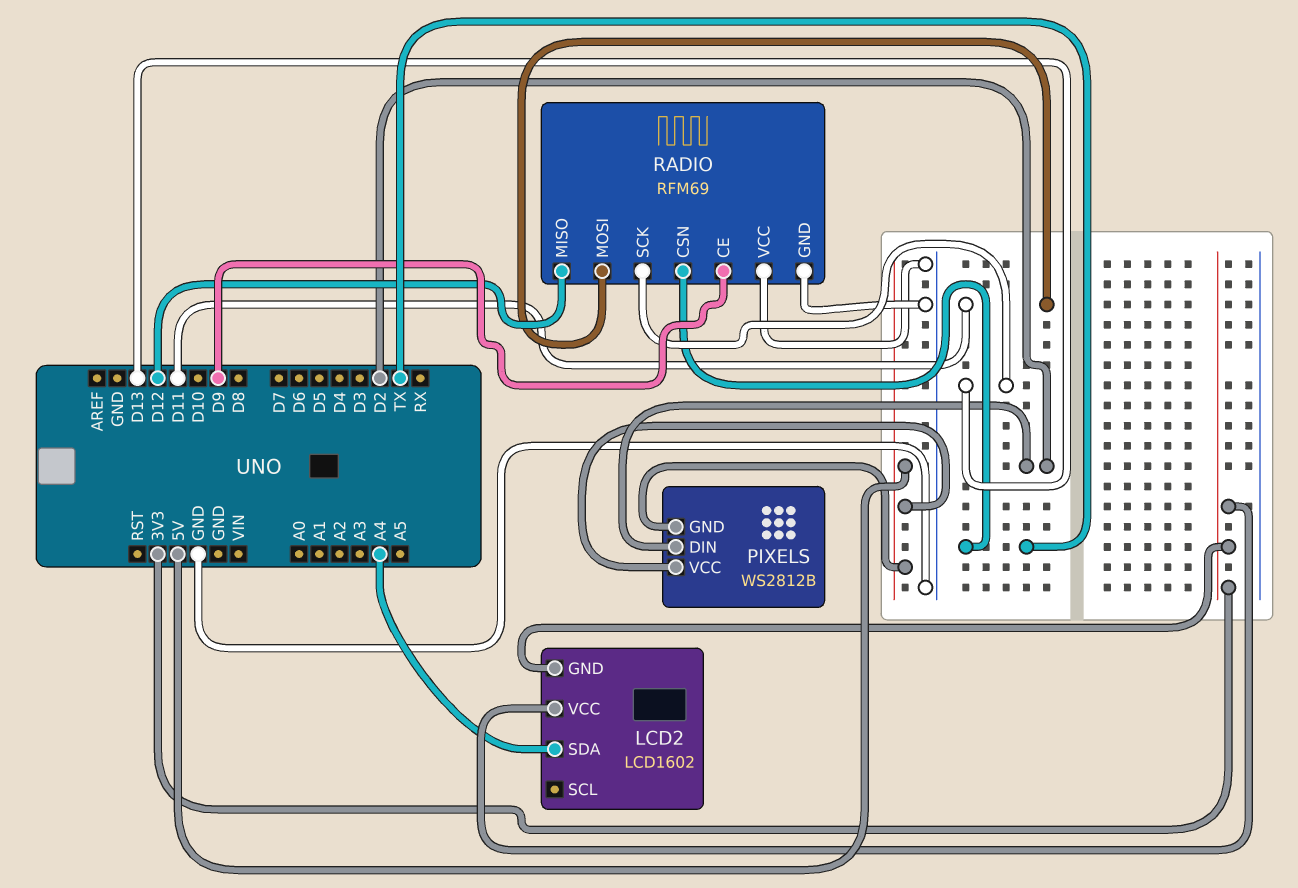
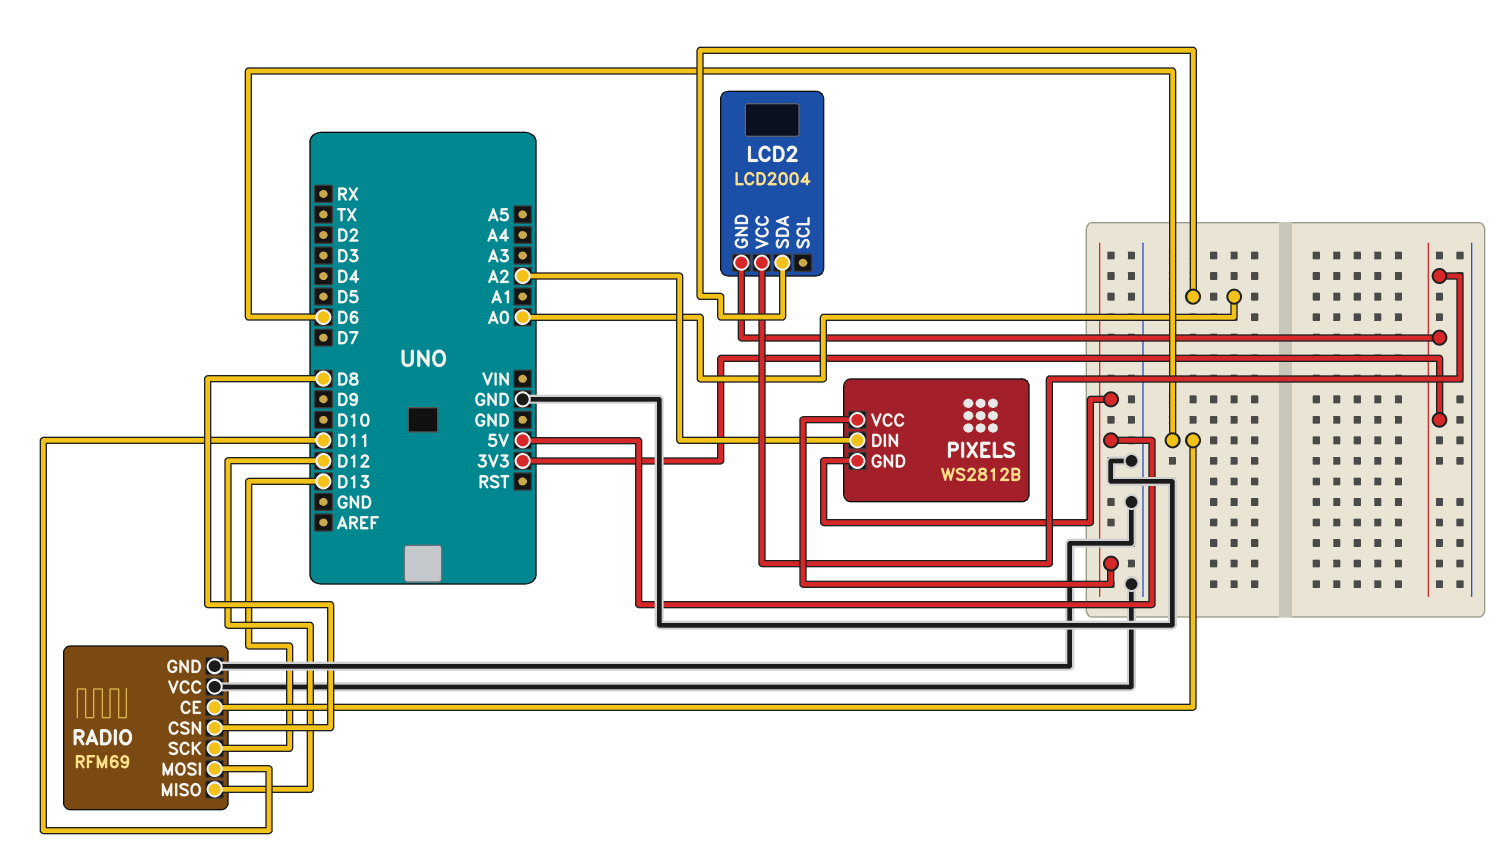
LCD2: LCD1602 -> LCD2004
LCD2 pin SDA: A4 -> A0
PIXELS pin DIN: D2 -> A2
RADIO pin CE: D9 -> D6
RADIO pin CSN: TX -> D8

